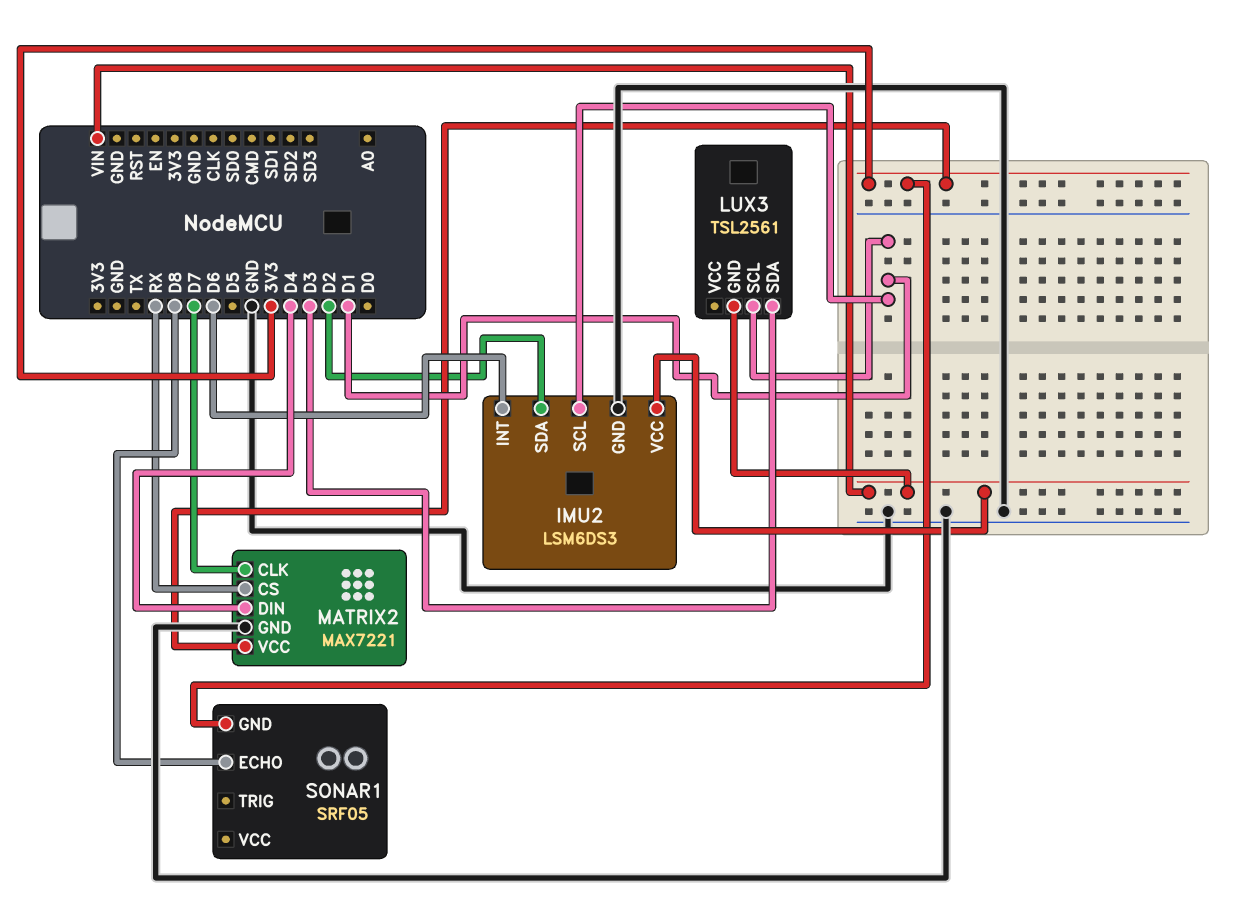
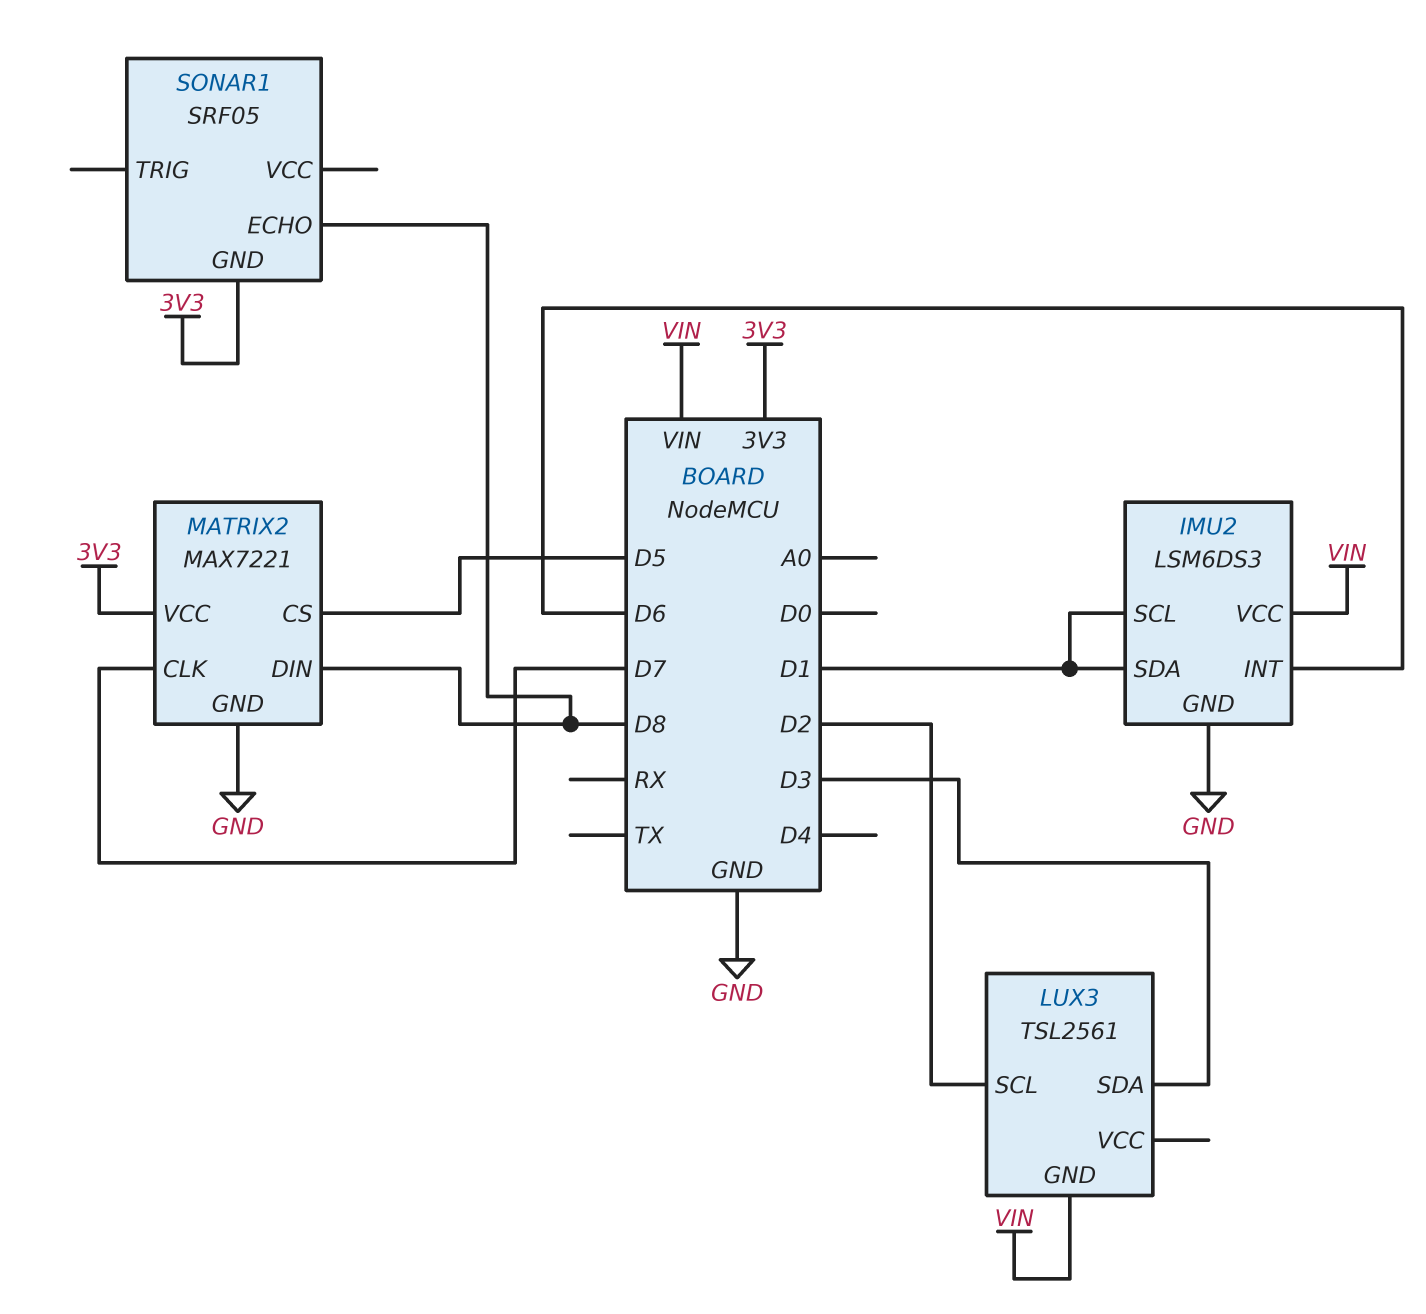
IMU2 pin SDA: D2 -> D1
LUX3 pin SCL: D1 -> D2
MATRIX2 pin CS: RX -> D5
MATRIX2 pin DIN: D4 -> D8

